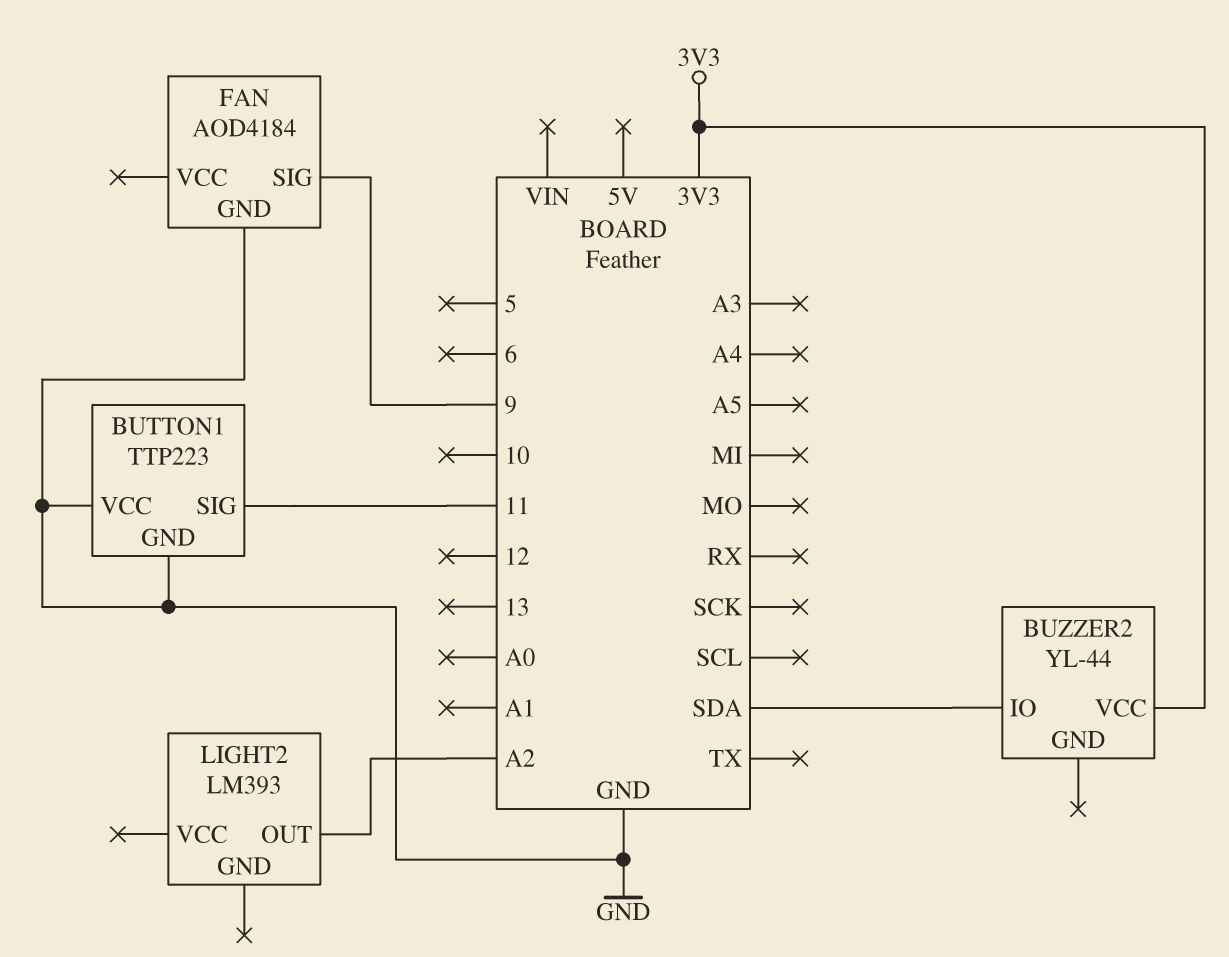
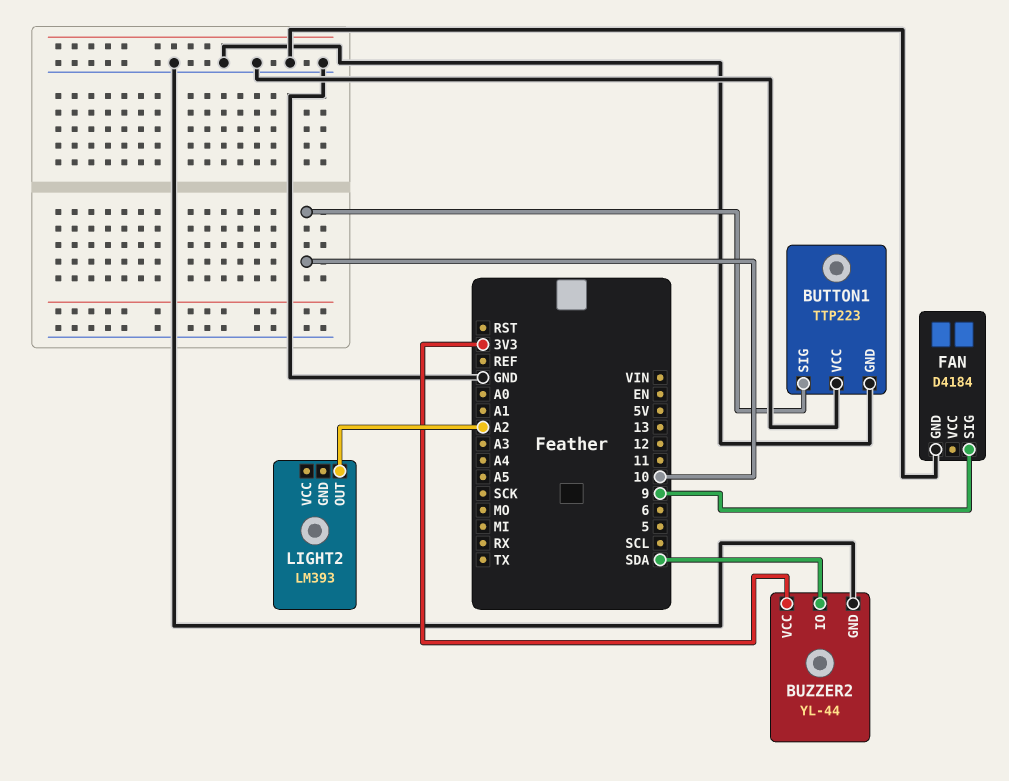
BUTTON1 pin SIG: 11 -> 10
BUZZER2 pin GND: none -> GND
FAN: AOD4184 -> D4184

